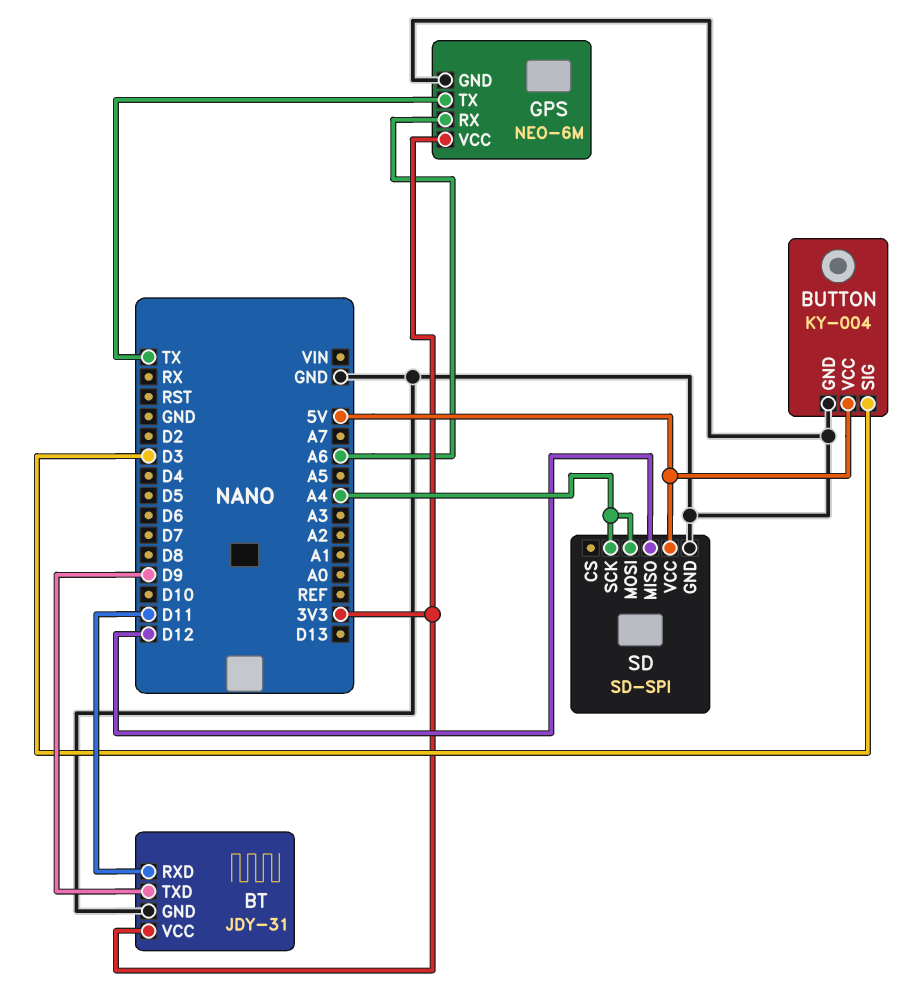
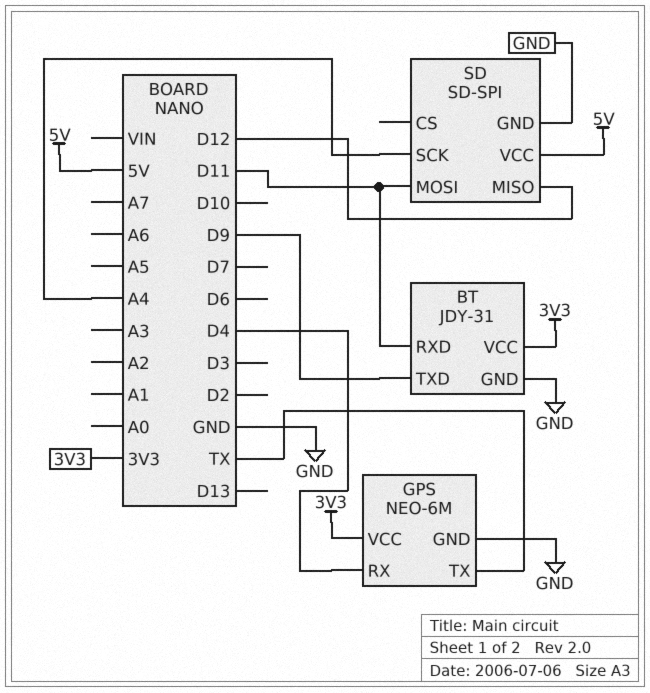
BUTTON: KY-004 -> none
BUTTON pin GND: GND -> none
BUTTON pin SIG: D3 -> none
BUTTON pin VCC: 5V -> none
GPS pin RX: A6 -> D4
SD pin MOSI: A4 -> D11

